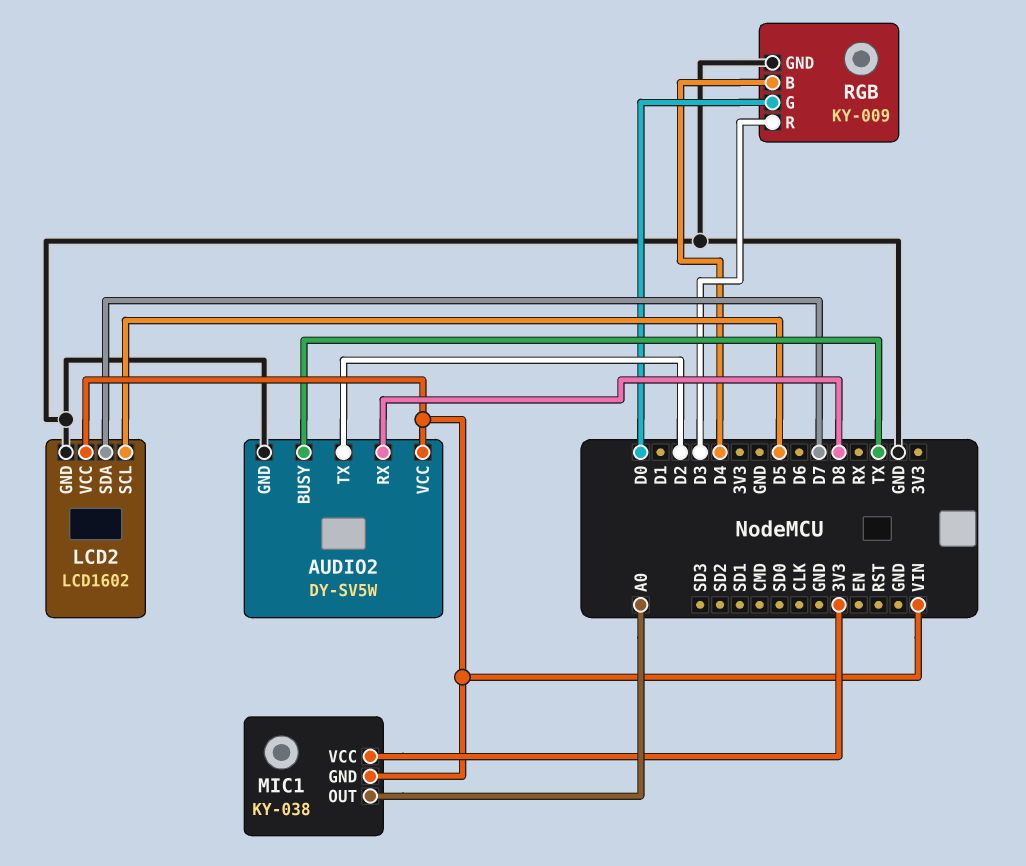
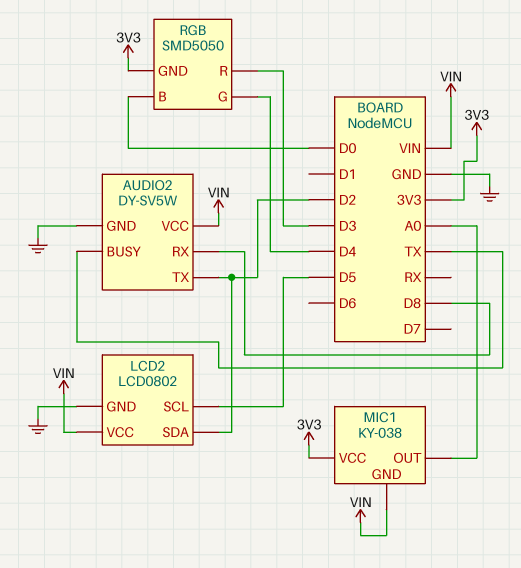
LCD2: LCD1602 -> LCD0802
LCD2 pin SDA: D7 -> D2
RGB: KY-009 -> SMD5050
RGB pin B: D4 -> D0
RGB pin G: D0 -> D4
RGB pin GND: GND -> 3V3

